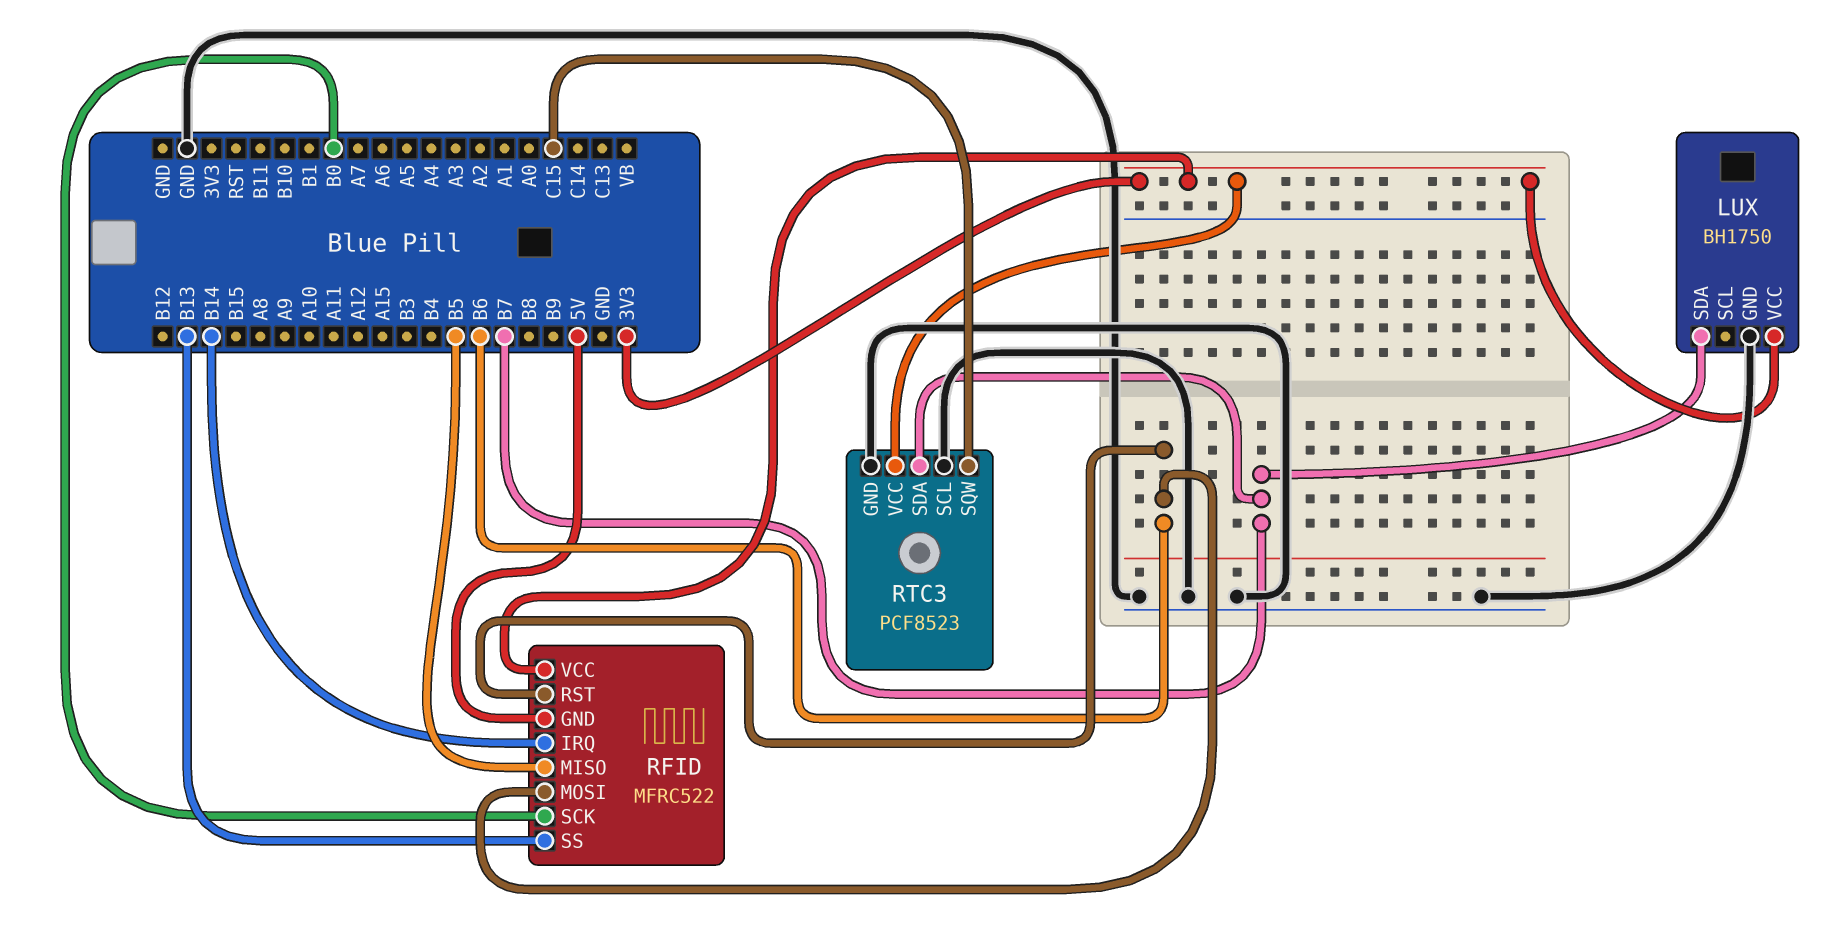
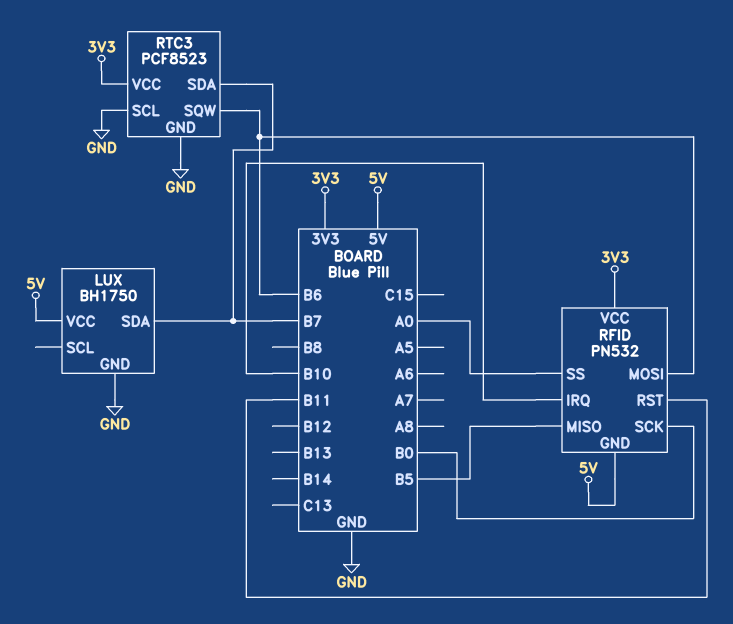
LUX pin VCC: 3V3 -> 5V
RFID: MFRC522 -> PN532
RFID pin IRQ: B14 -> B10
RFID pin RST: B6 -> B11
RFID pin SS: B13 -> A0
RTC3 pin SQW: C15 -> B6

